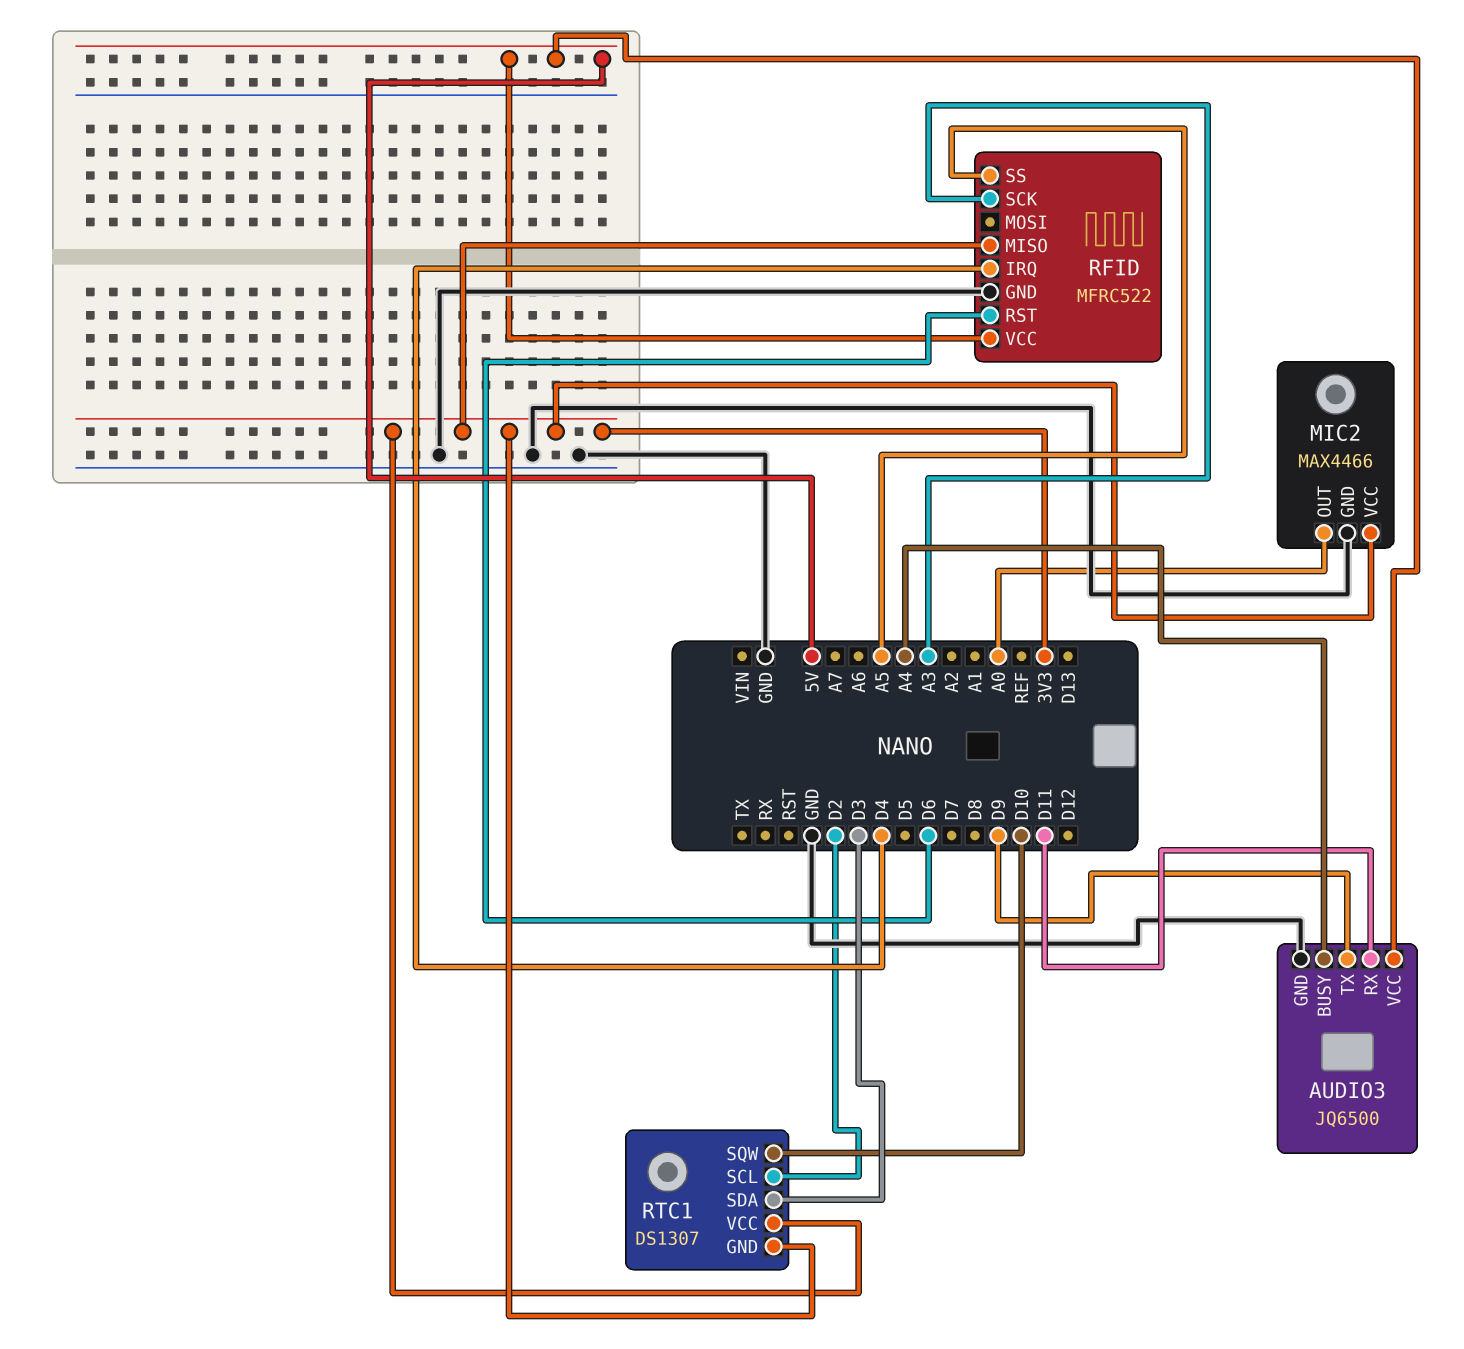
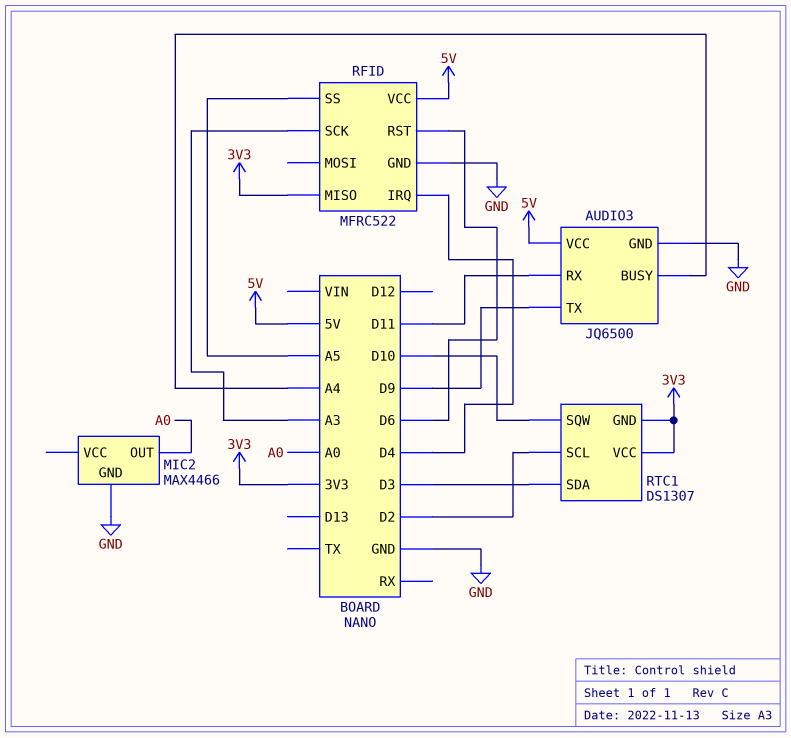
MIC2 pin VCC: 3V3 -> none

